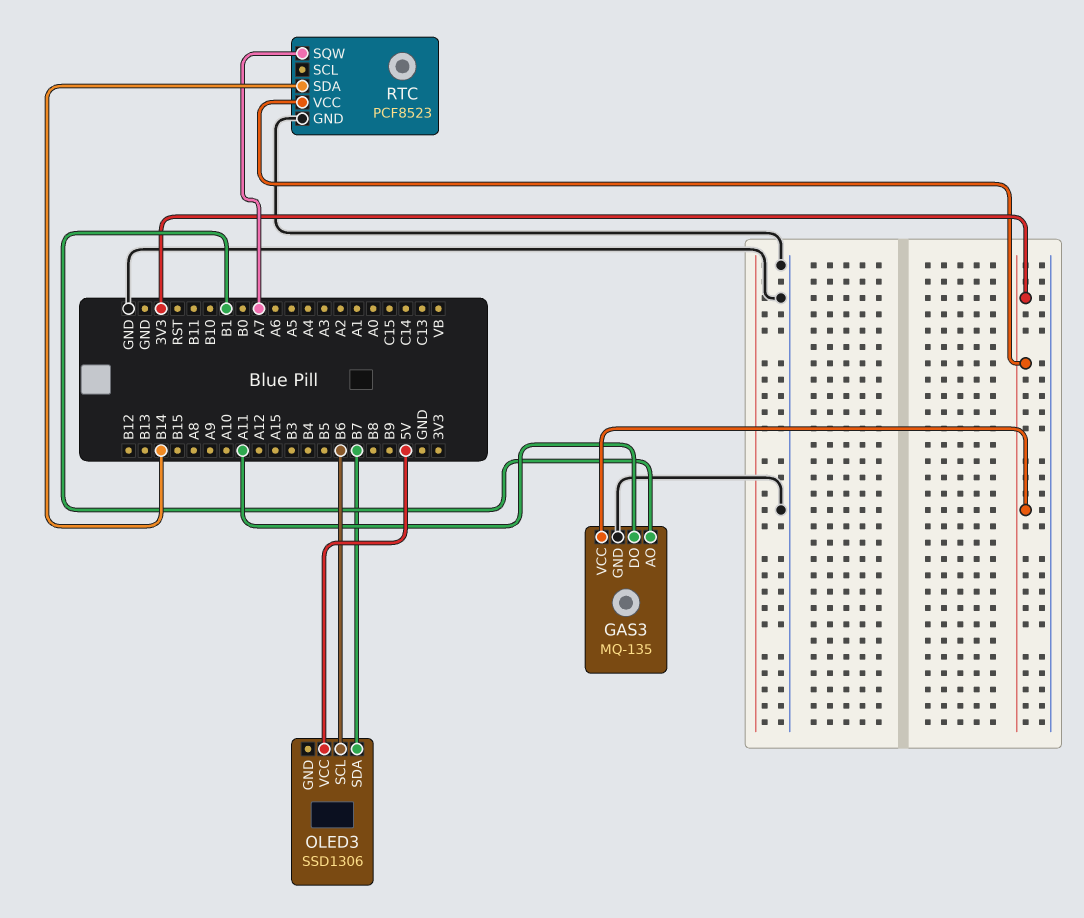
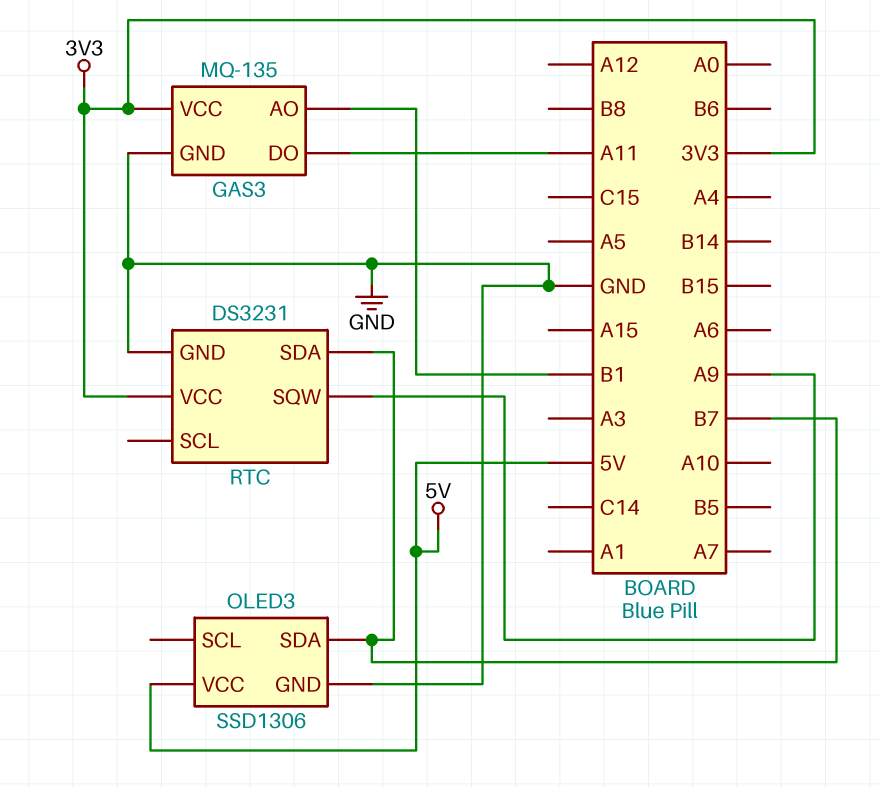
OLED3 pin GND: none -> GND
OLED3 pin SCL: B6 -> none
RTC: PCF8523 -> DS3231
RTC pin SDA: B14 -> B7
RTC pin SQW: A7 -> A9

